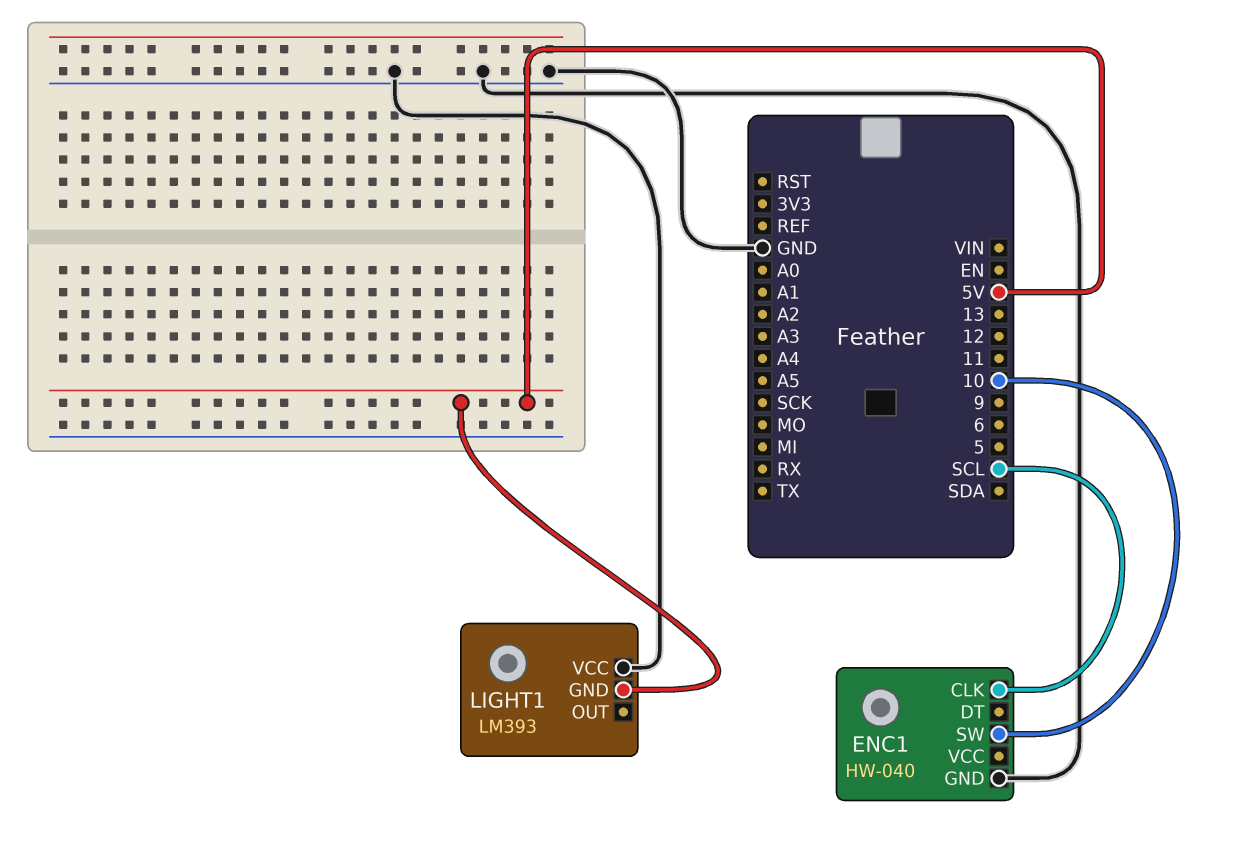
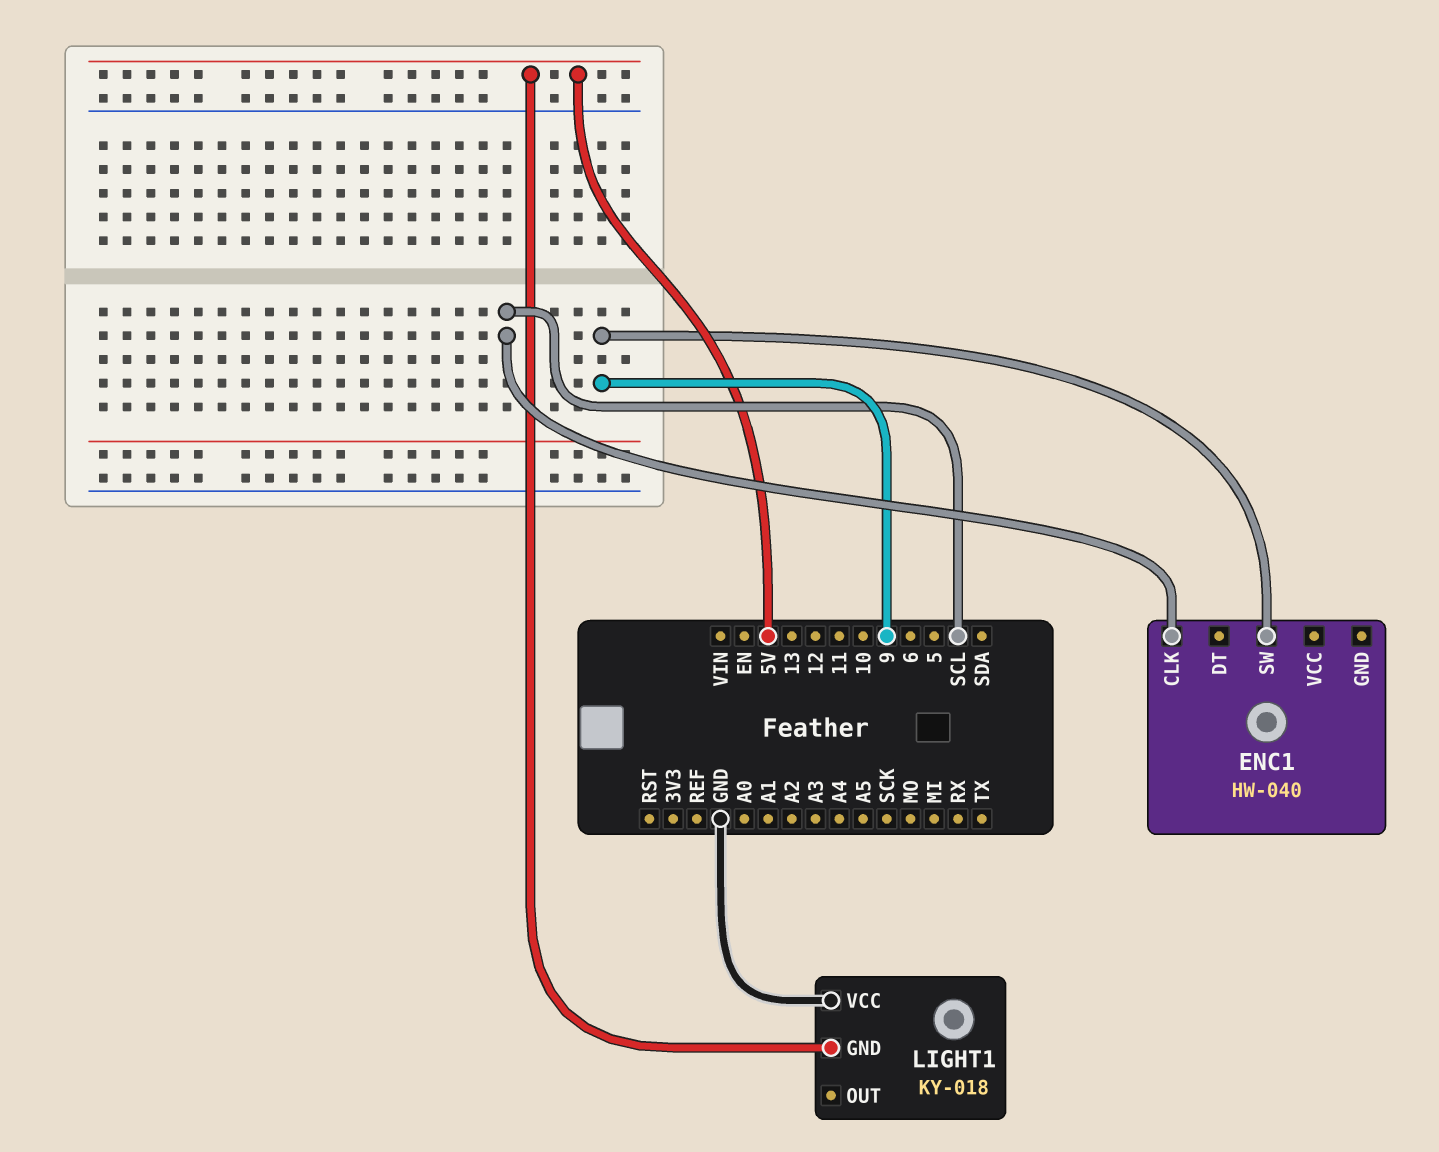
ENC1 pin GND: GND -> none
ENC1 pin SW: 10 -> 9
LIGHT1: LM393 -> KY-018

